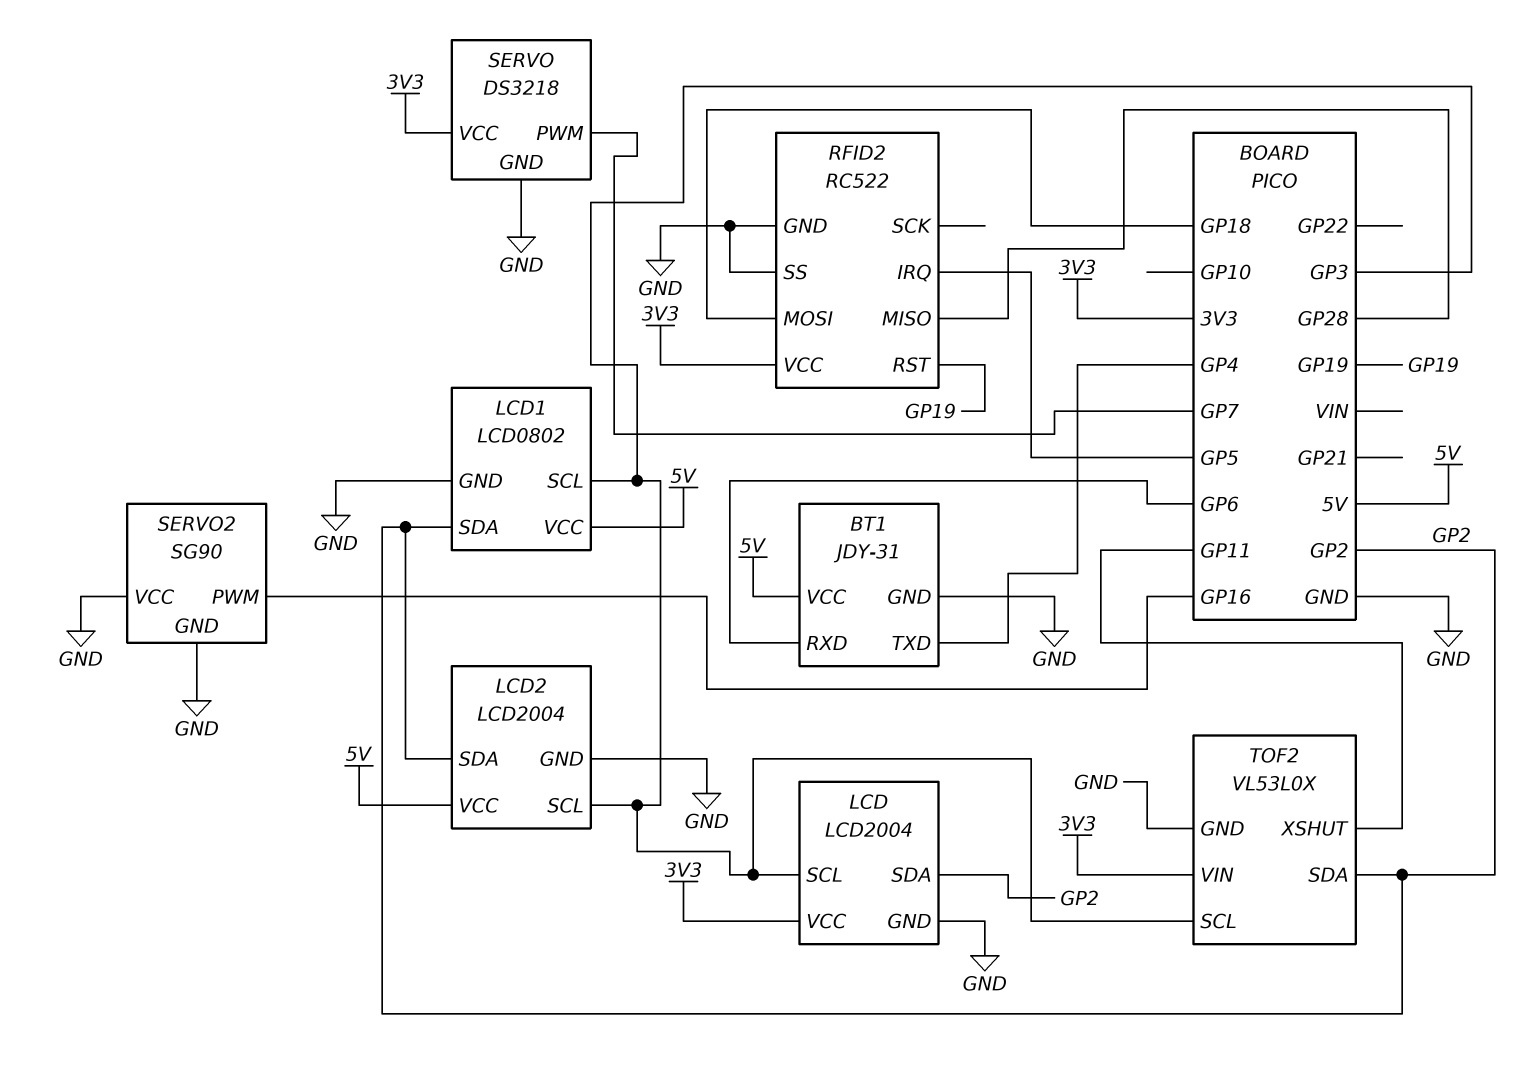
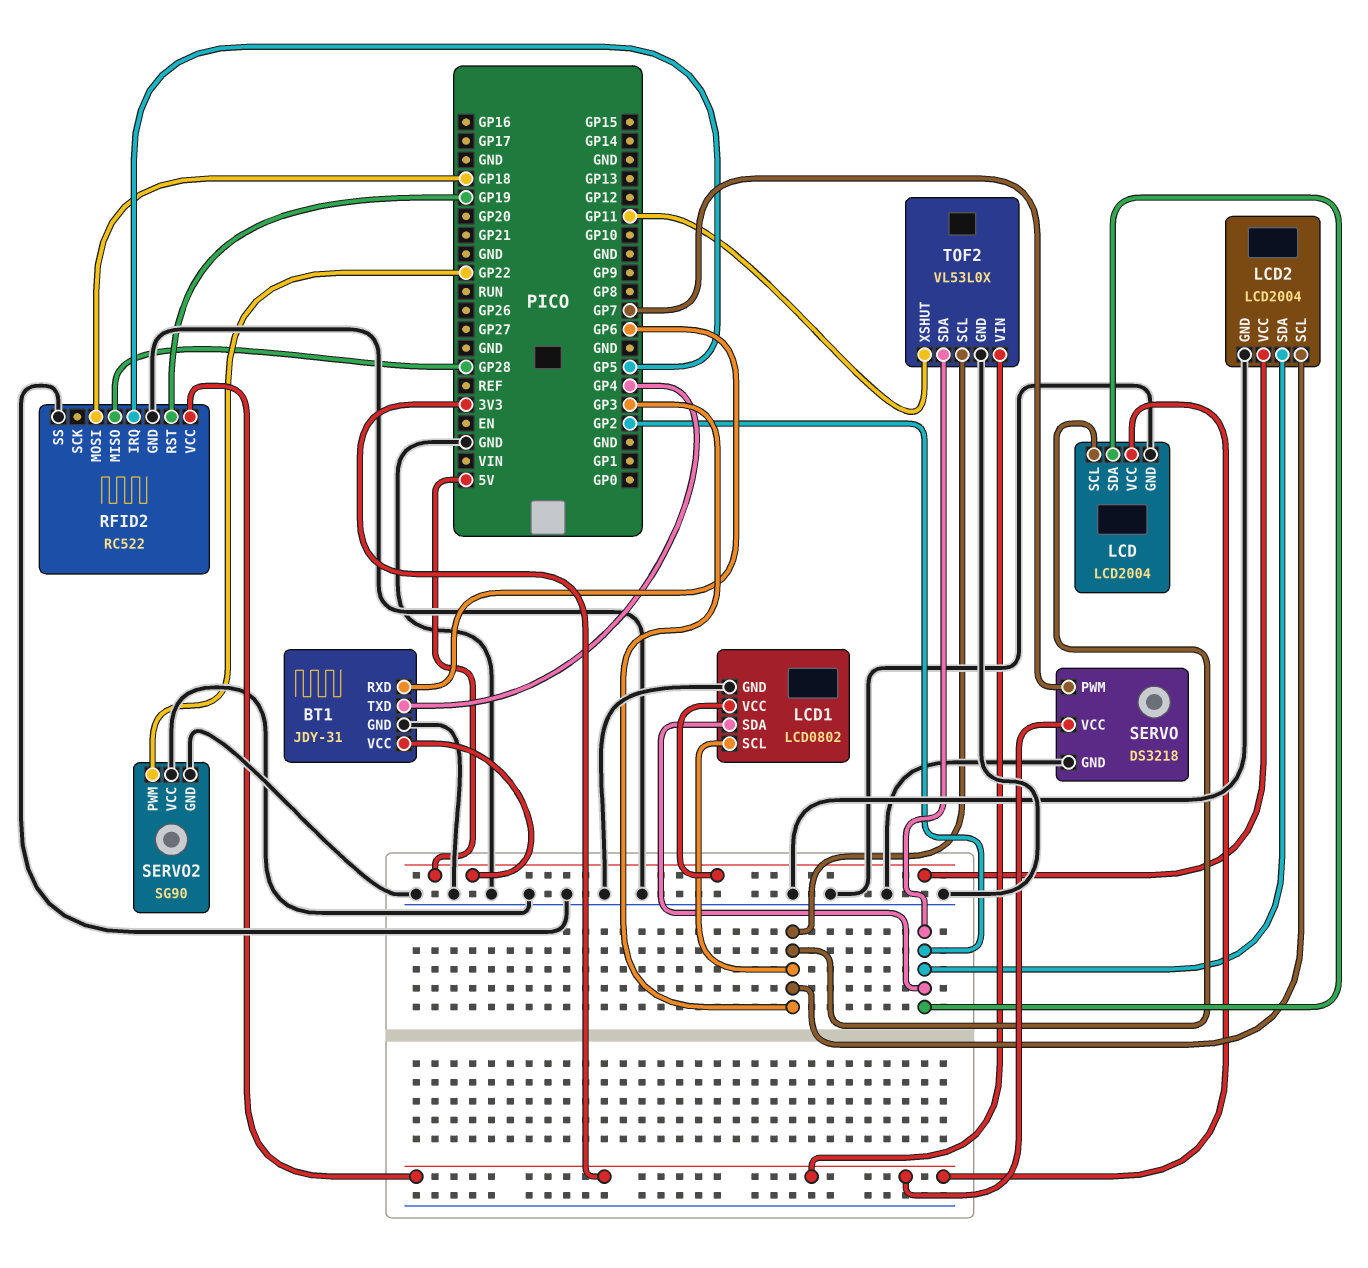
SERVO2 pin PWM: GP16 -> GP22

